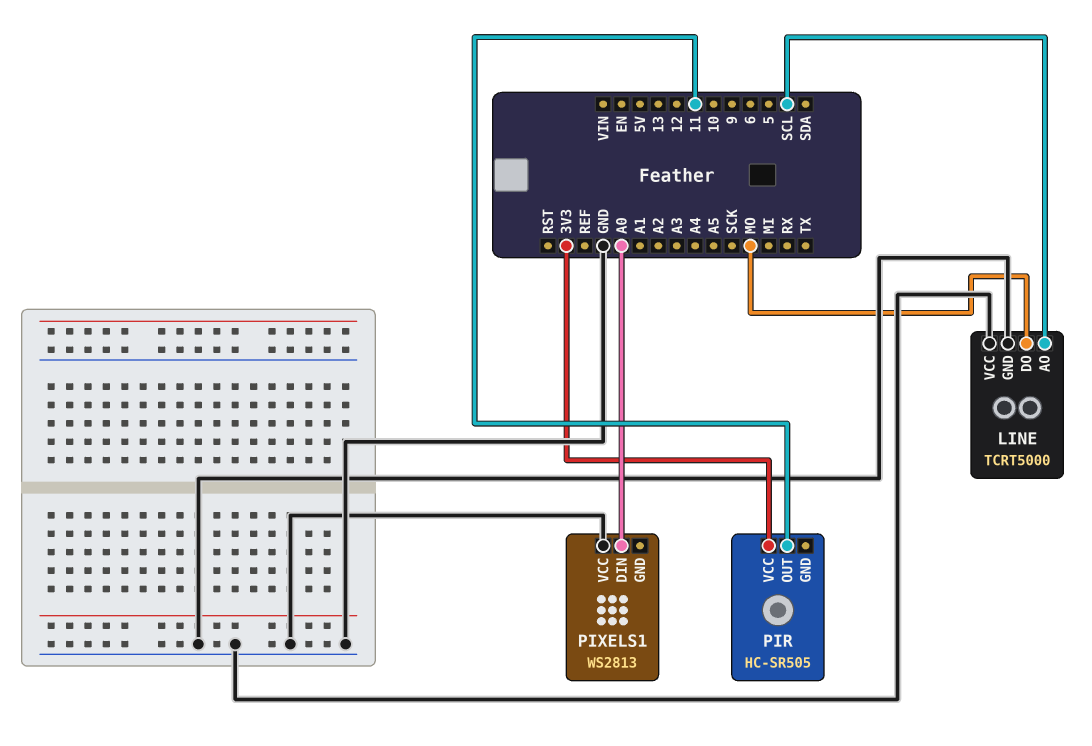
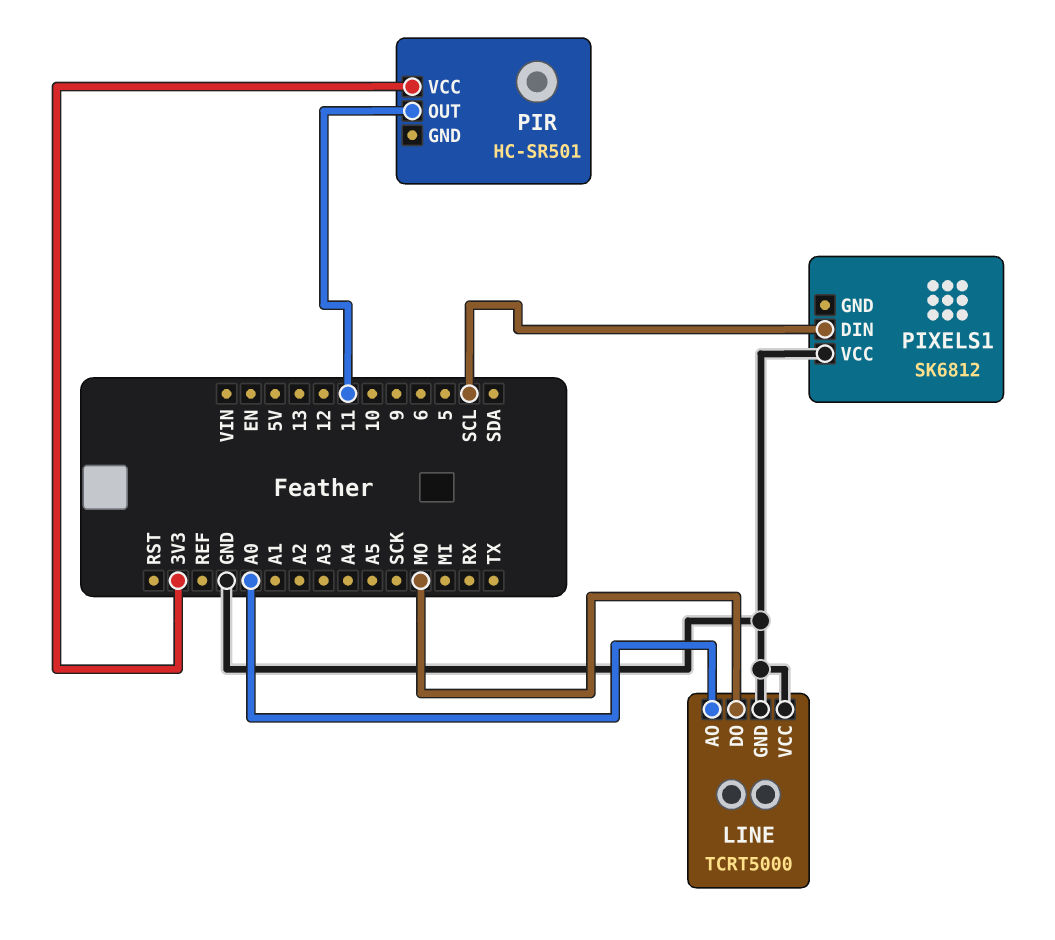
LINE pin AO: SCL -> A0
PIR: HC-SR505 -> HC-SR501
PIXELS1: WS2813 -> SK6812
PIXELS1 pin DIN: A0 -> SCL

